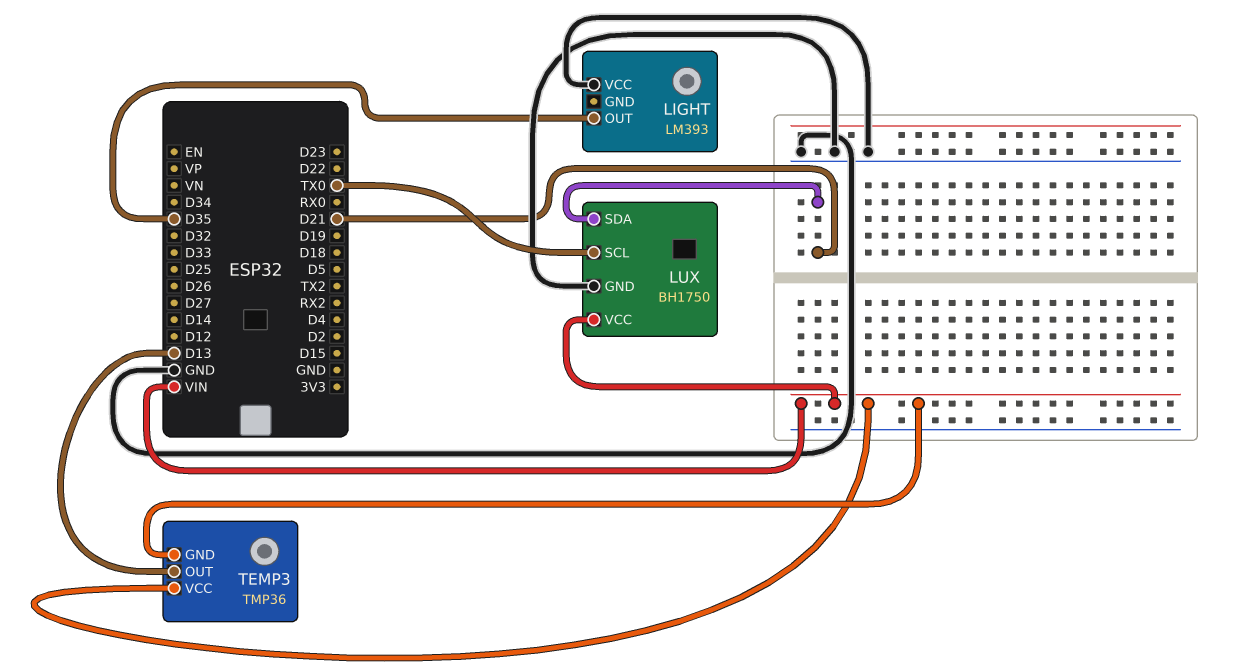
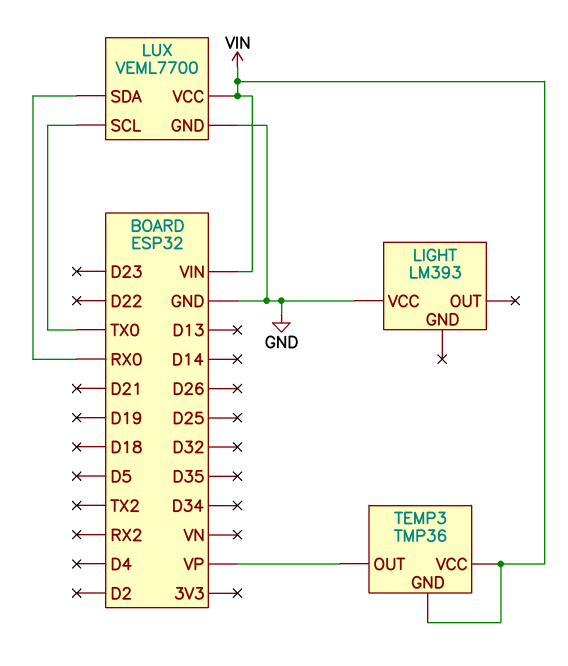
LIGHT pin OUT: D35 -> none
LUX: BH1750 -> VEML7700
LUX pin SDA: D21 -> RX0
TEMP3 pin OUT: D13 -> VP

